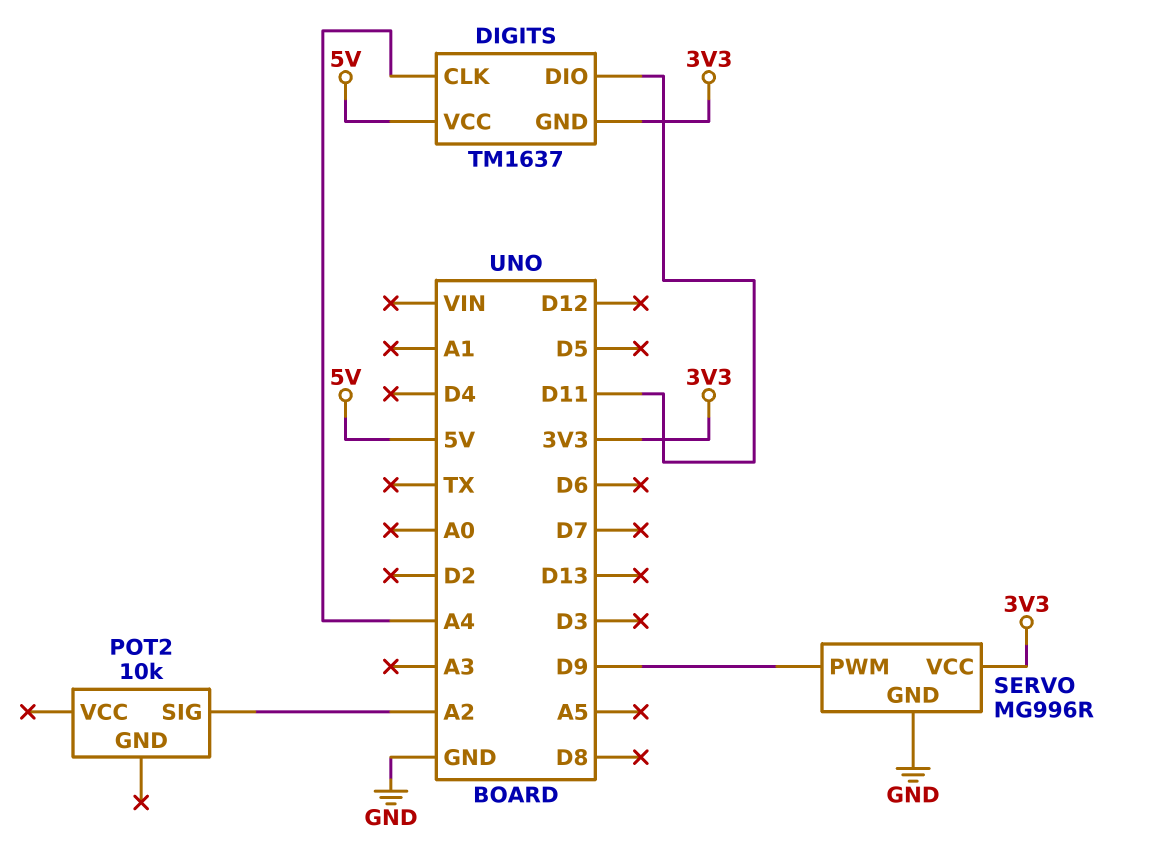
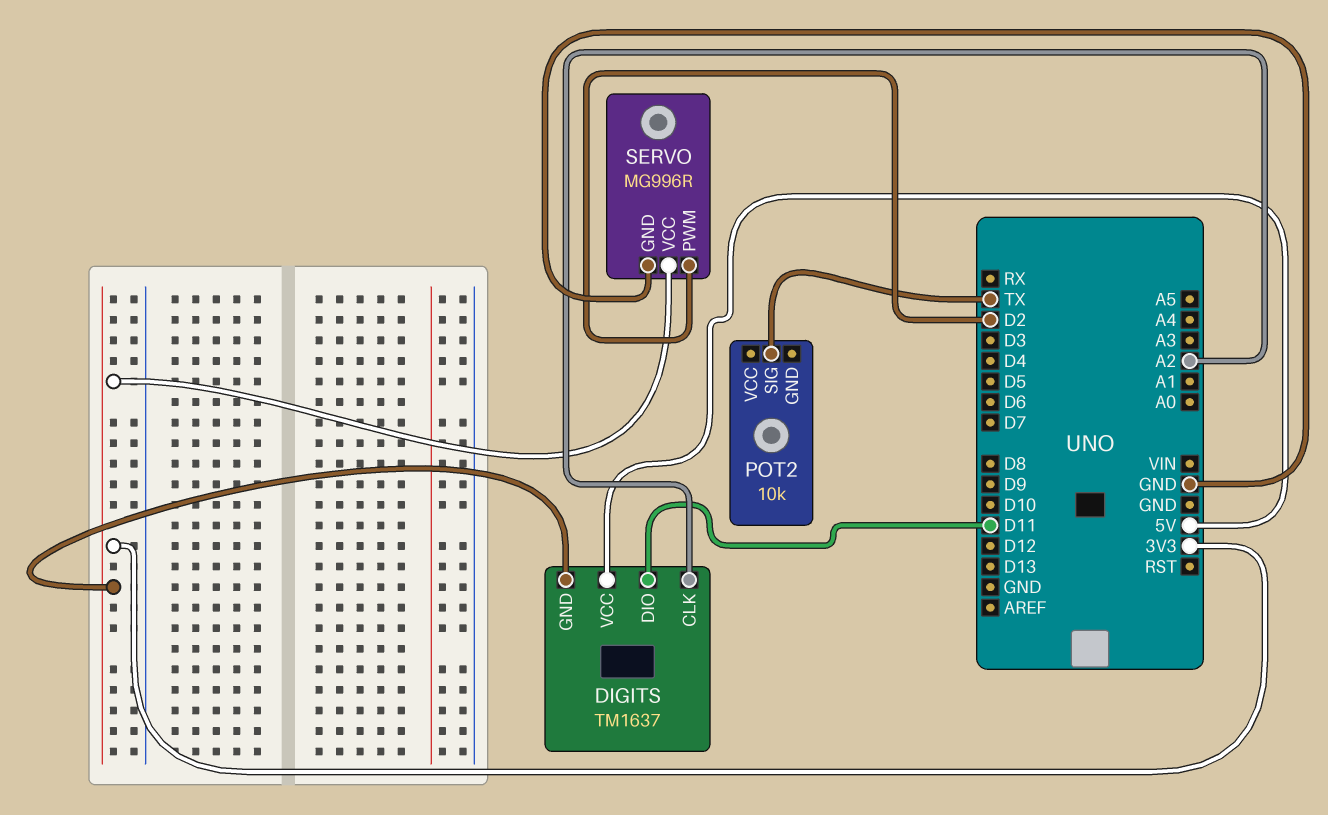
DIGITS pin CLK: A4 -> A2
POT2 pin SIG: A2 -> TX
SERVO pin PWM: D9 -> D2

